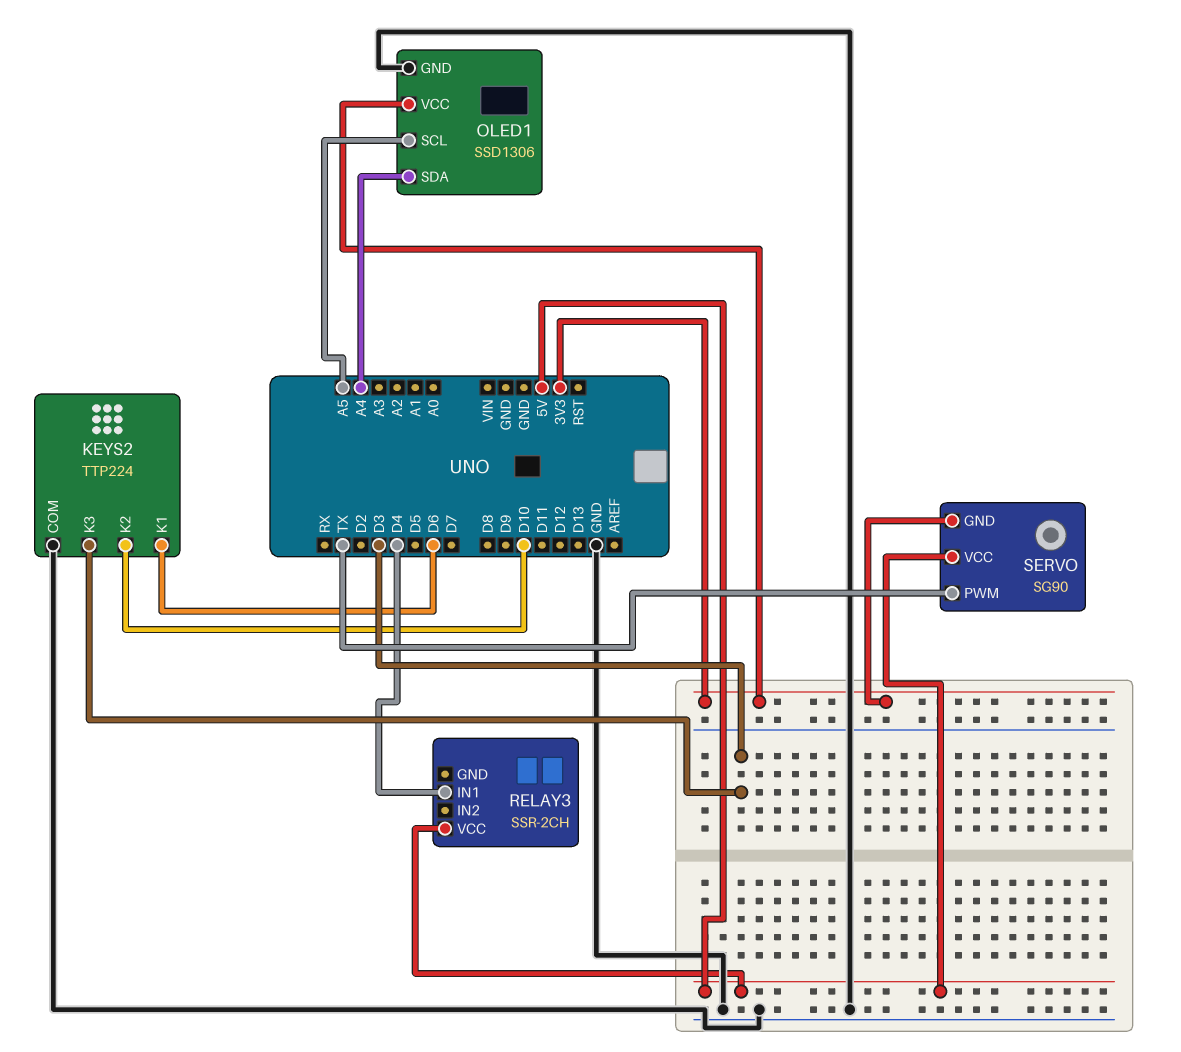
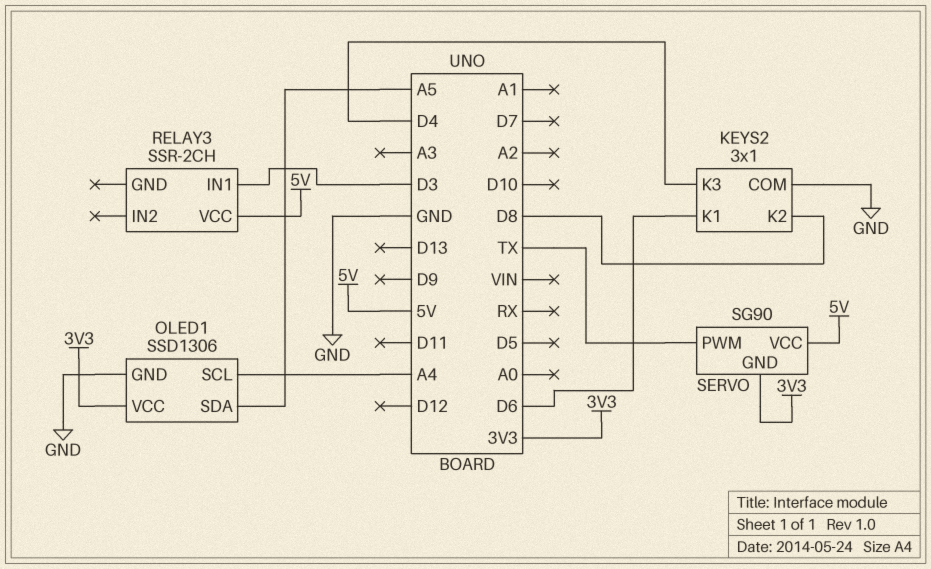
KEYS2: TTP224 -> 3x1
KEYS2 pin K2: D10 -> D8
KEYS2 pin K3: D3 -> D4
OLED1 pin SCL: A5 -> A4
OLED1 pin SDA: A4 -> A5
RELAY3 pin IN1: D4 -> D3

